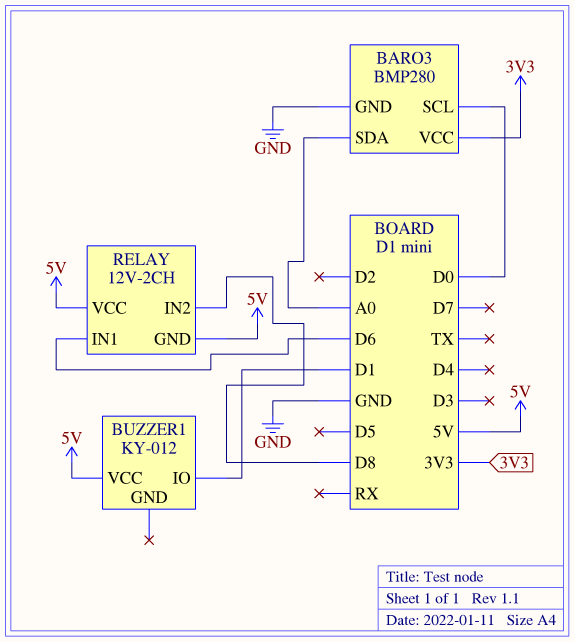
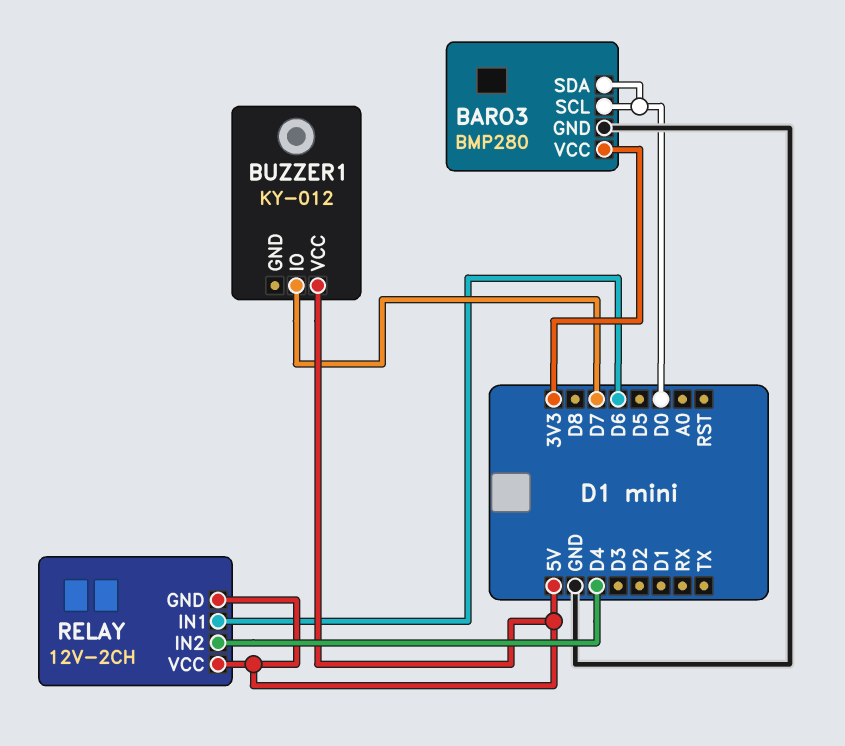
BARO3 pin SDA: A0 -> D0
BUZZER1 pin IO: D1 -> D7
RELAY pin IN2: D8 -> D4

